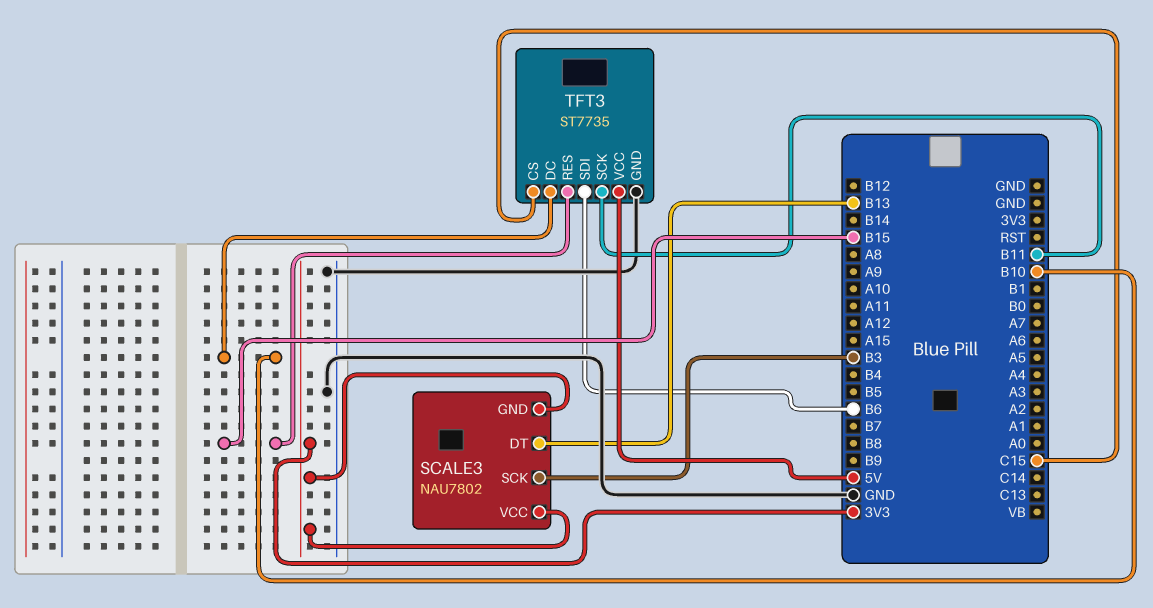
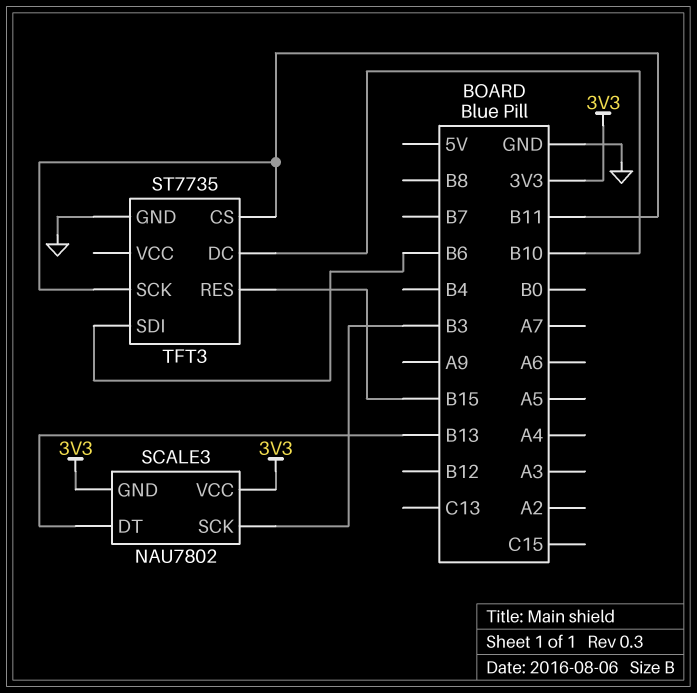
TFT3 pin CS: C15 -> B11
TFT3 pin VCC: 5V -> none

